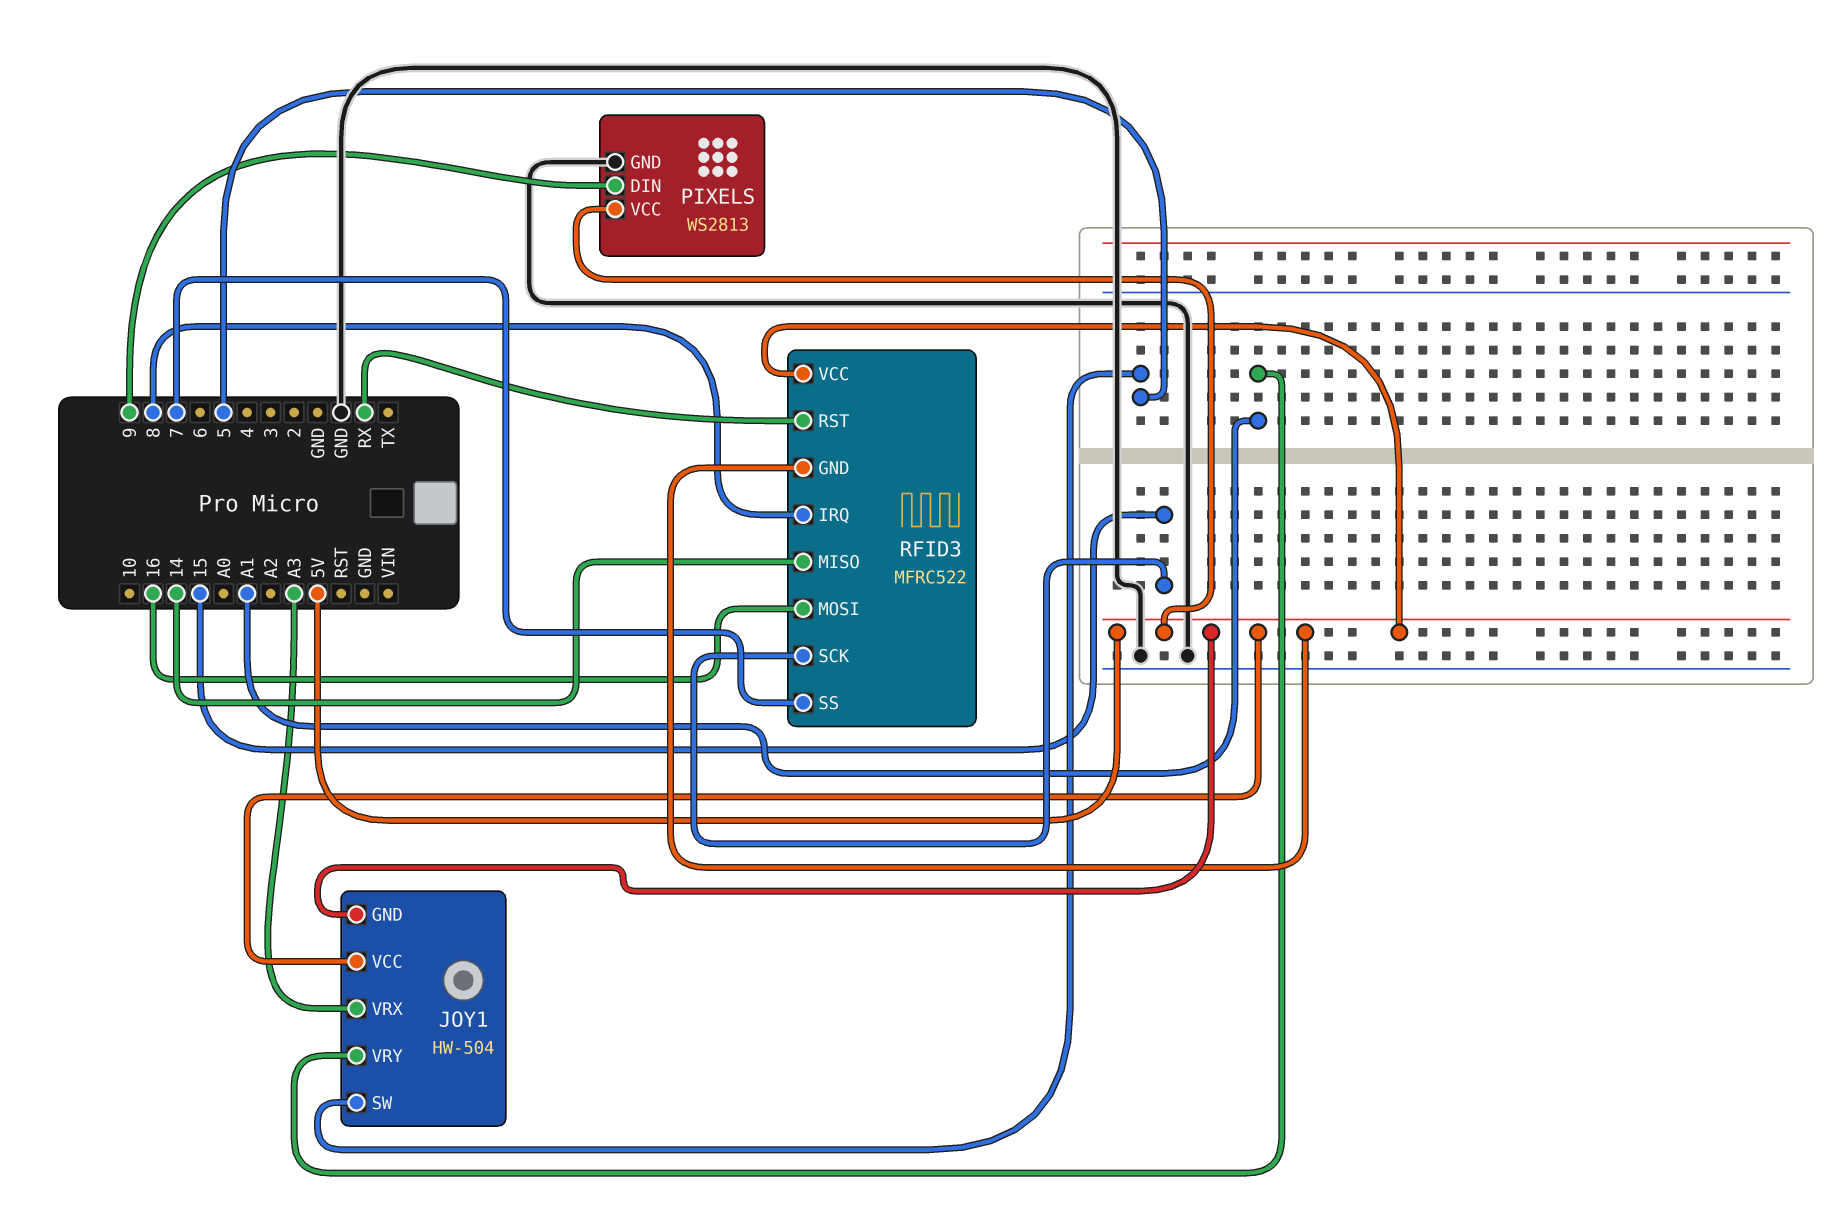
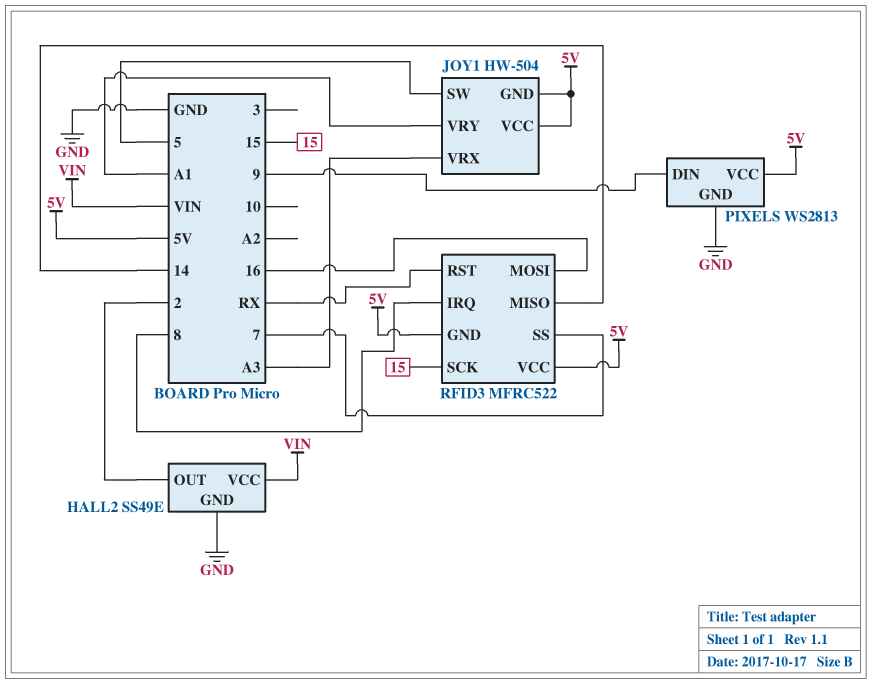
HALL2: none -> SS49E
HALL2 pin GND: none -> GND
HALL2 pin OUT: none -> 2
HALL2 pin VCC: none -> VIN

